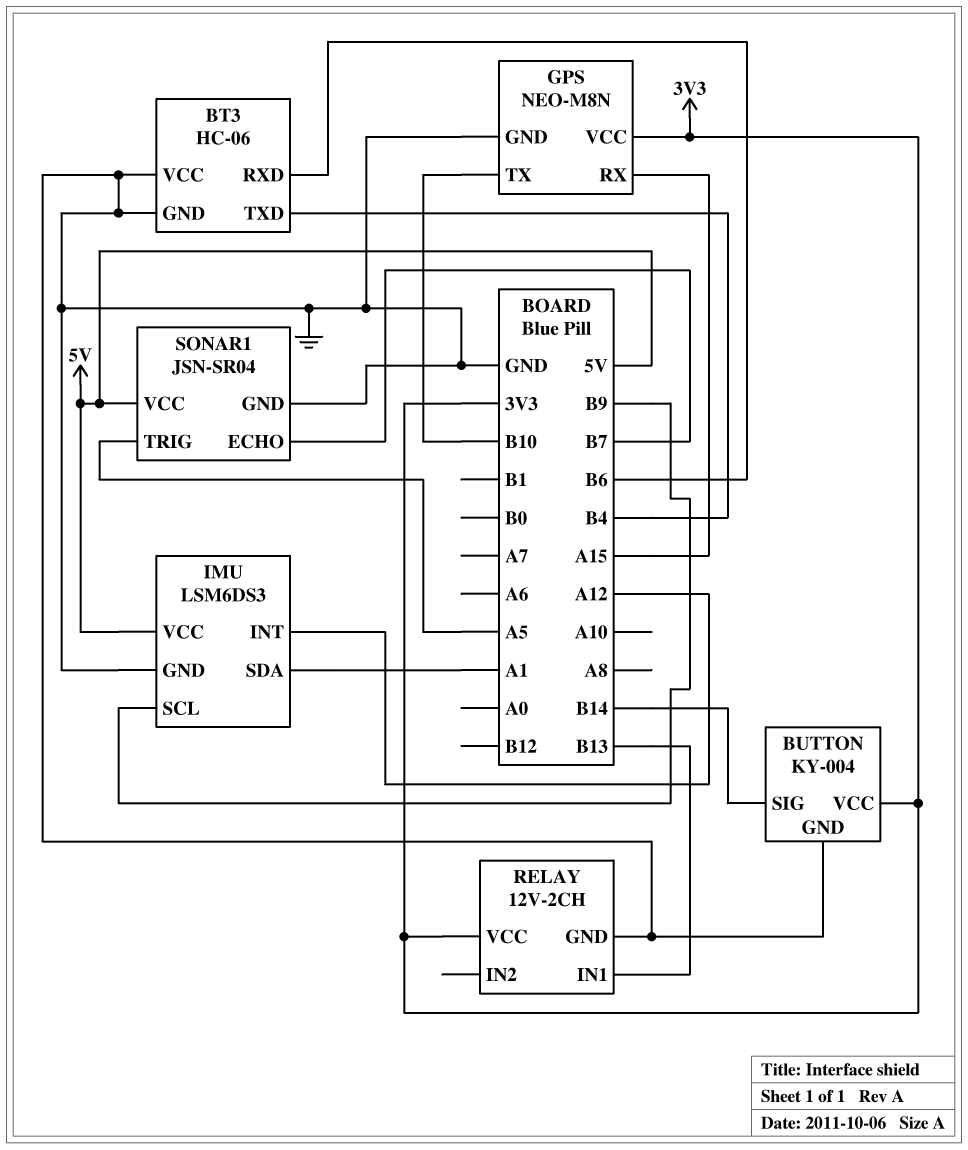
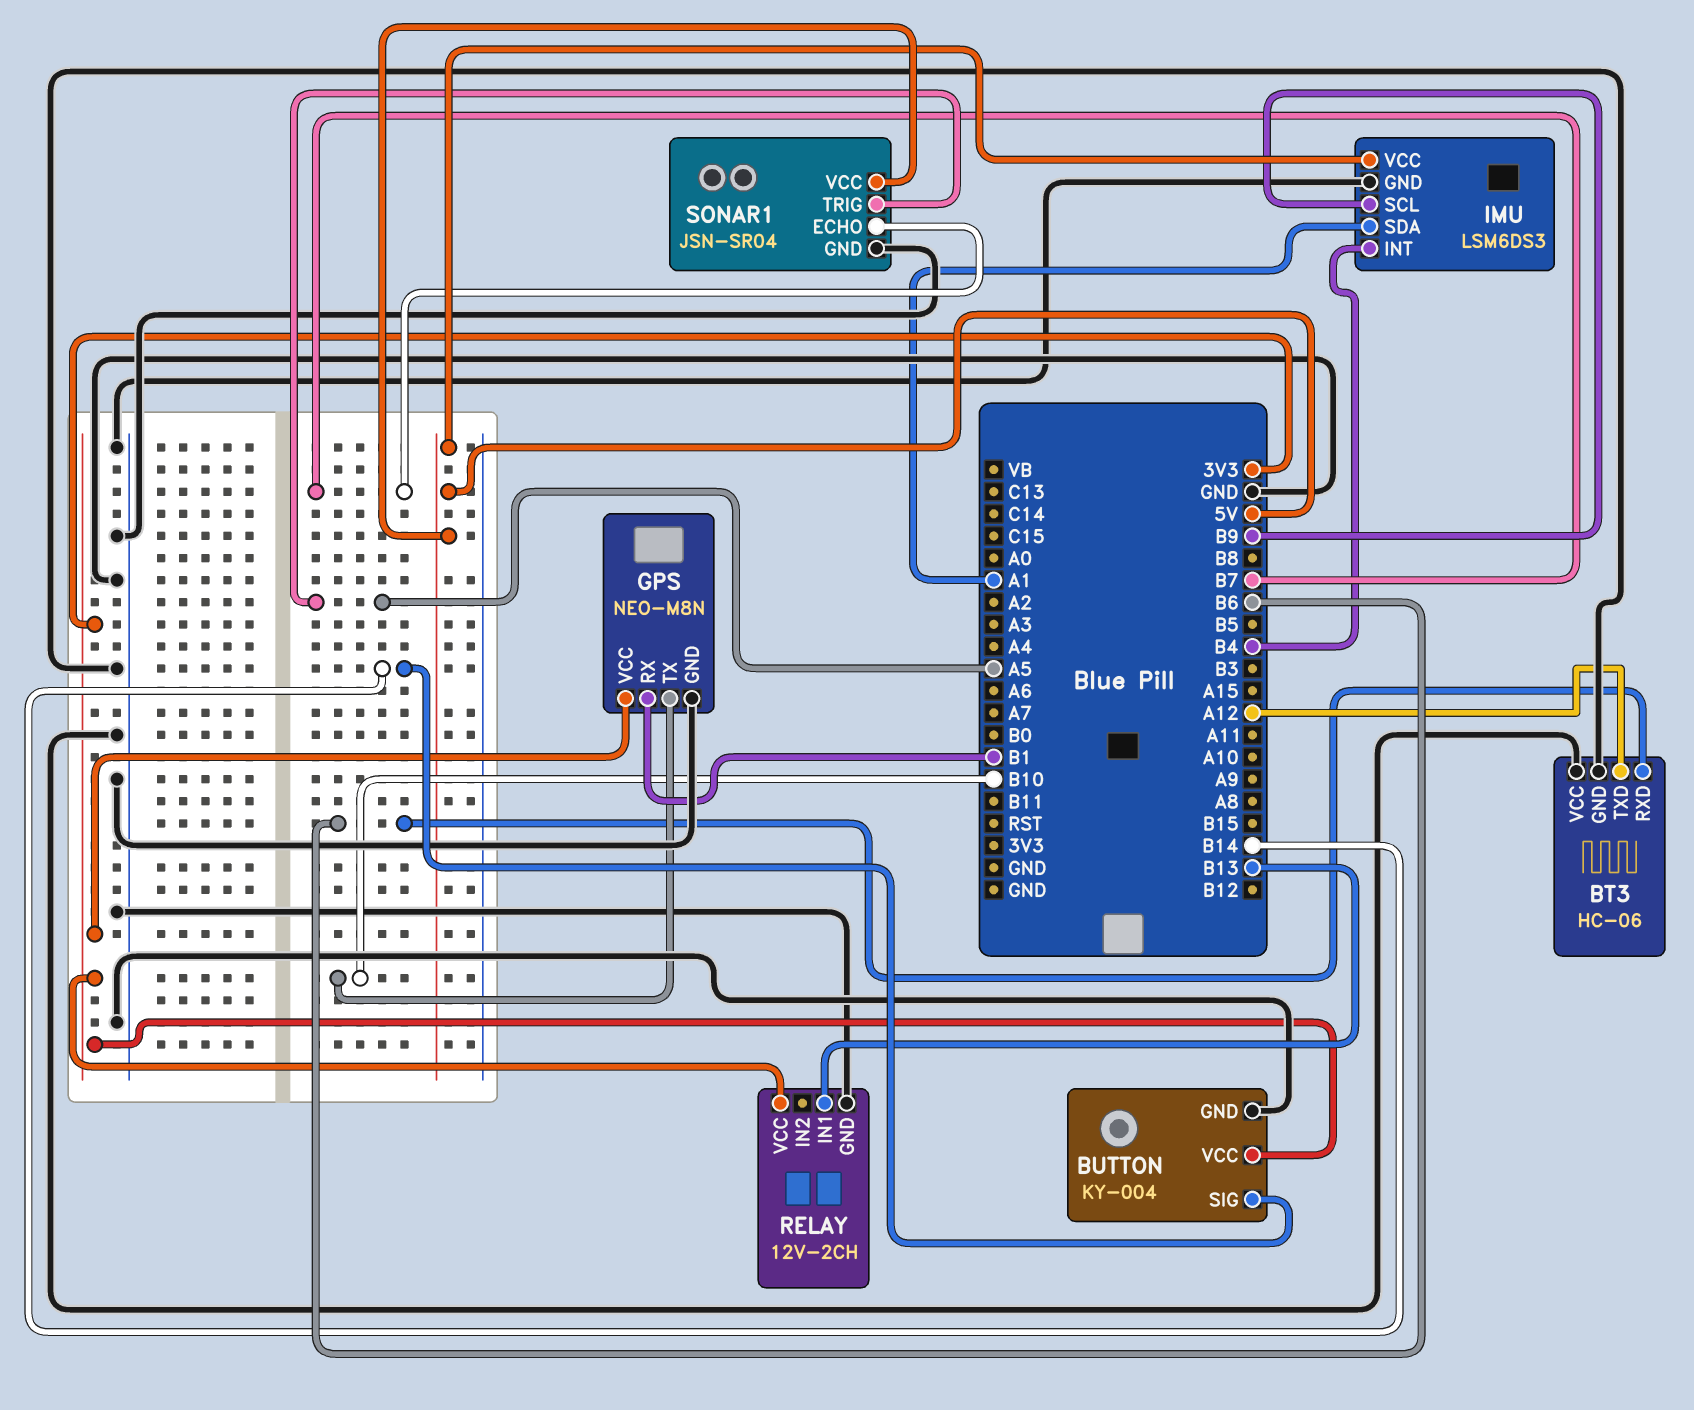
BT3 pin TXD: B4 -> A12
GPS pin RX: A15 -> B1
IMU pin INT: A12 -> B4

